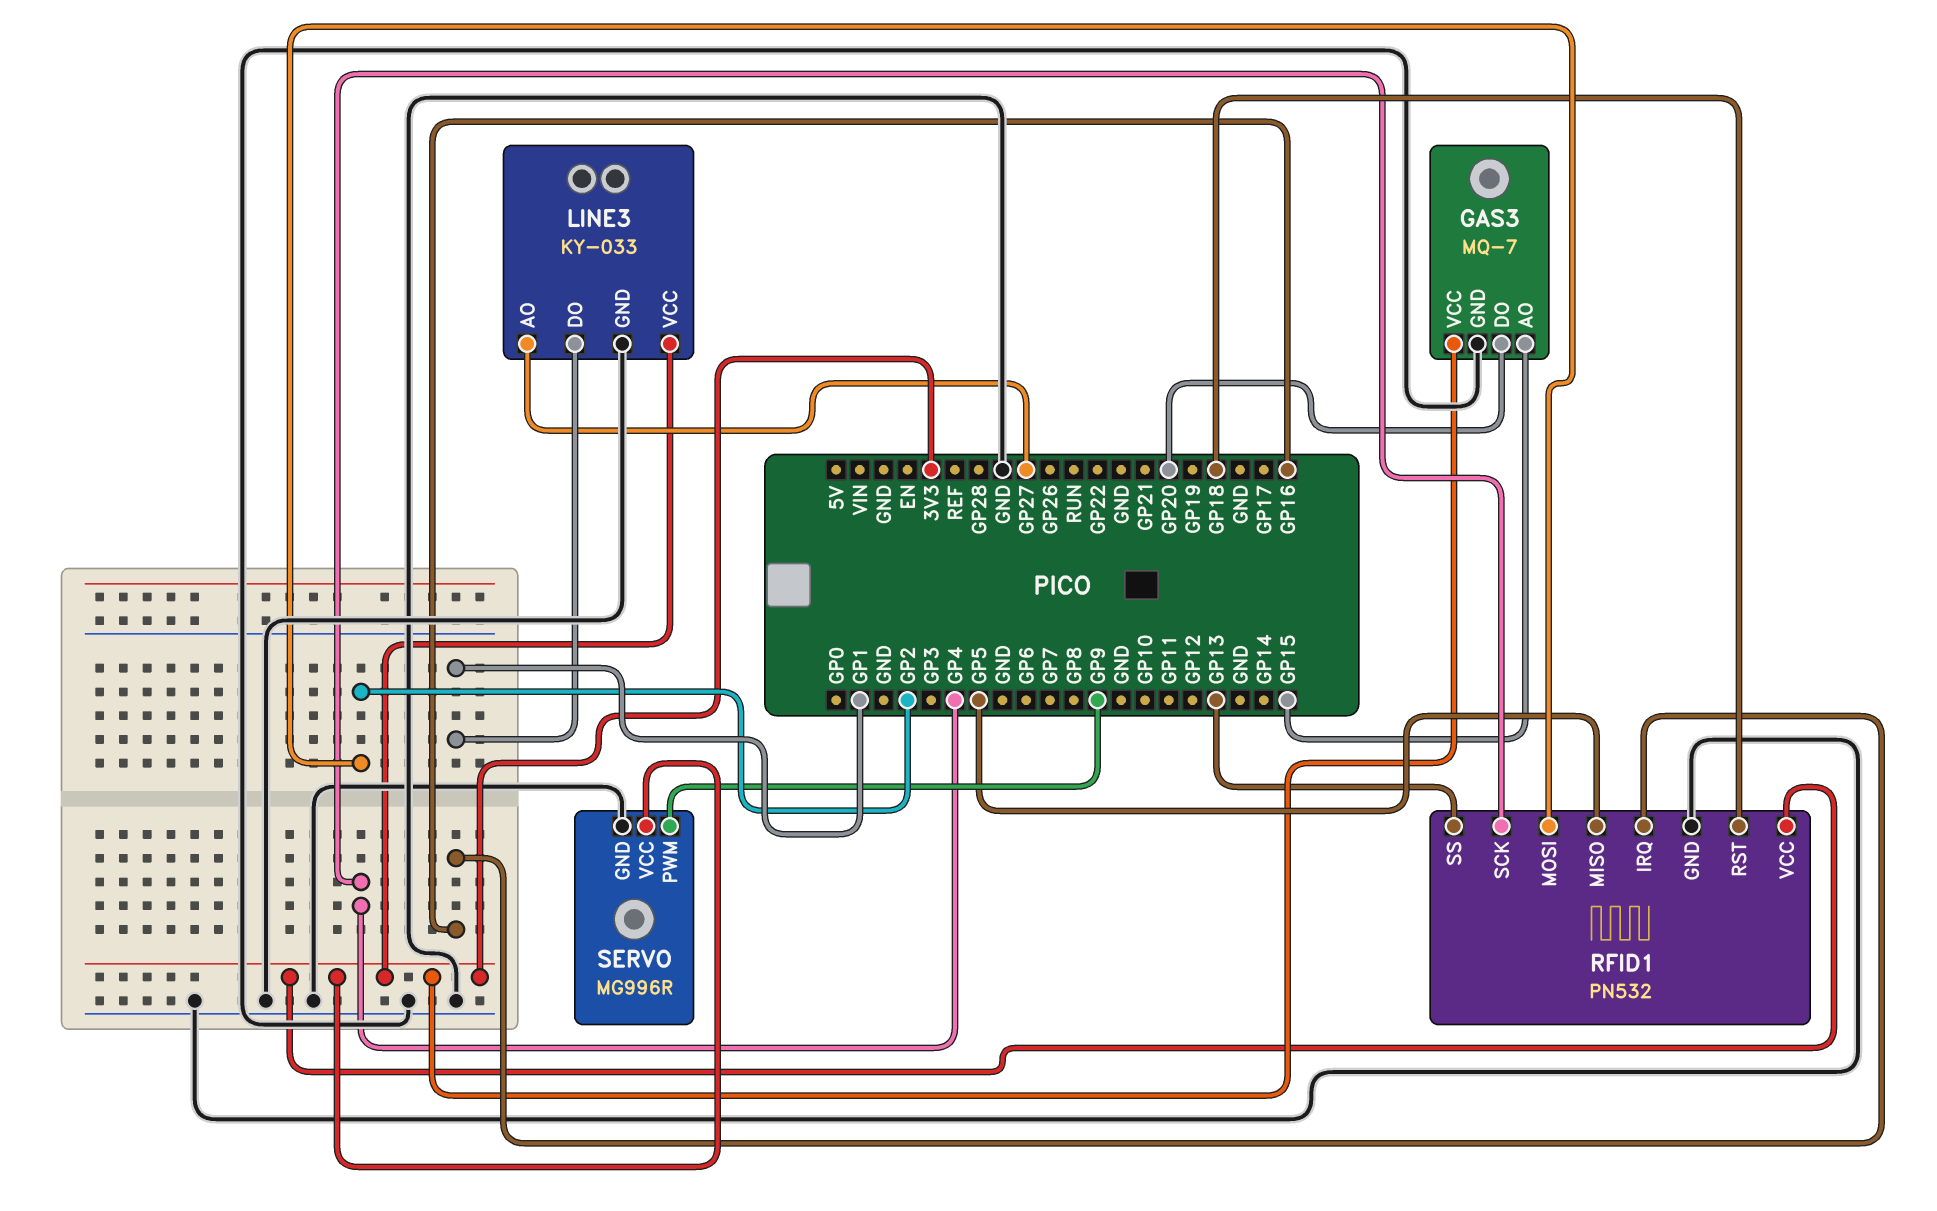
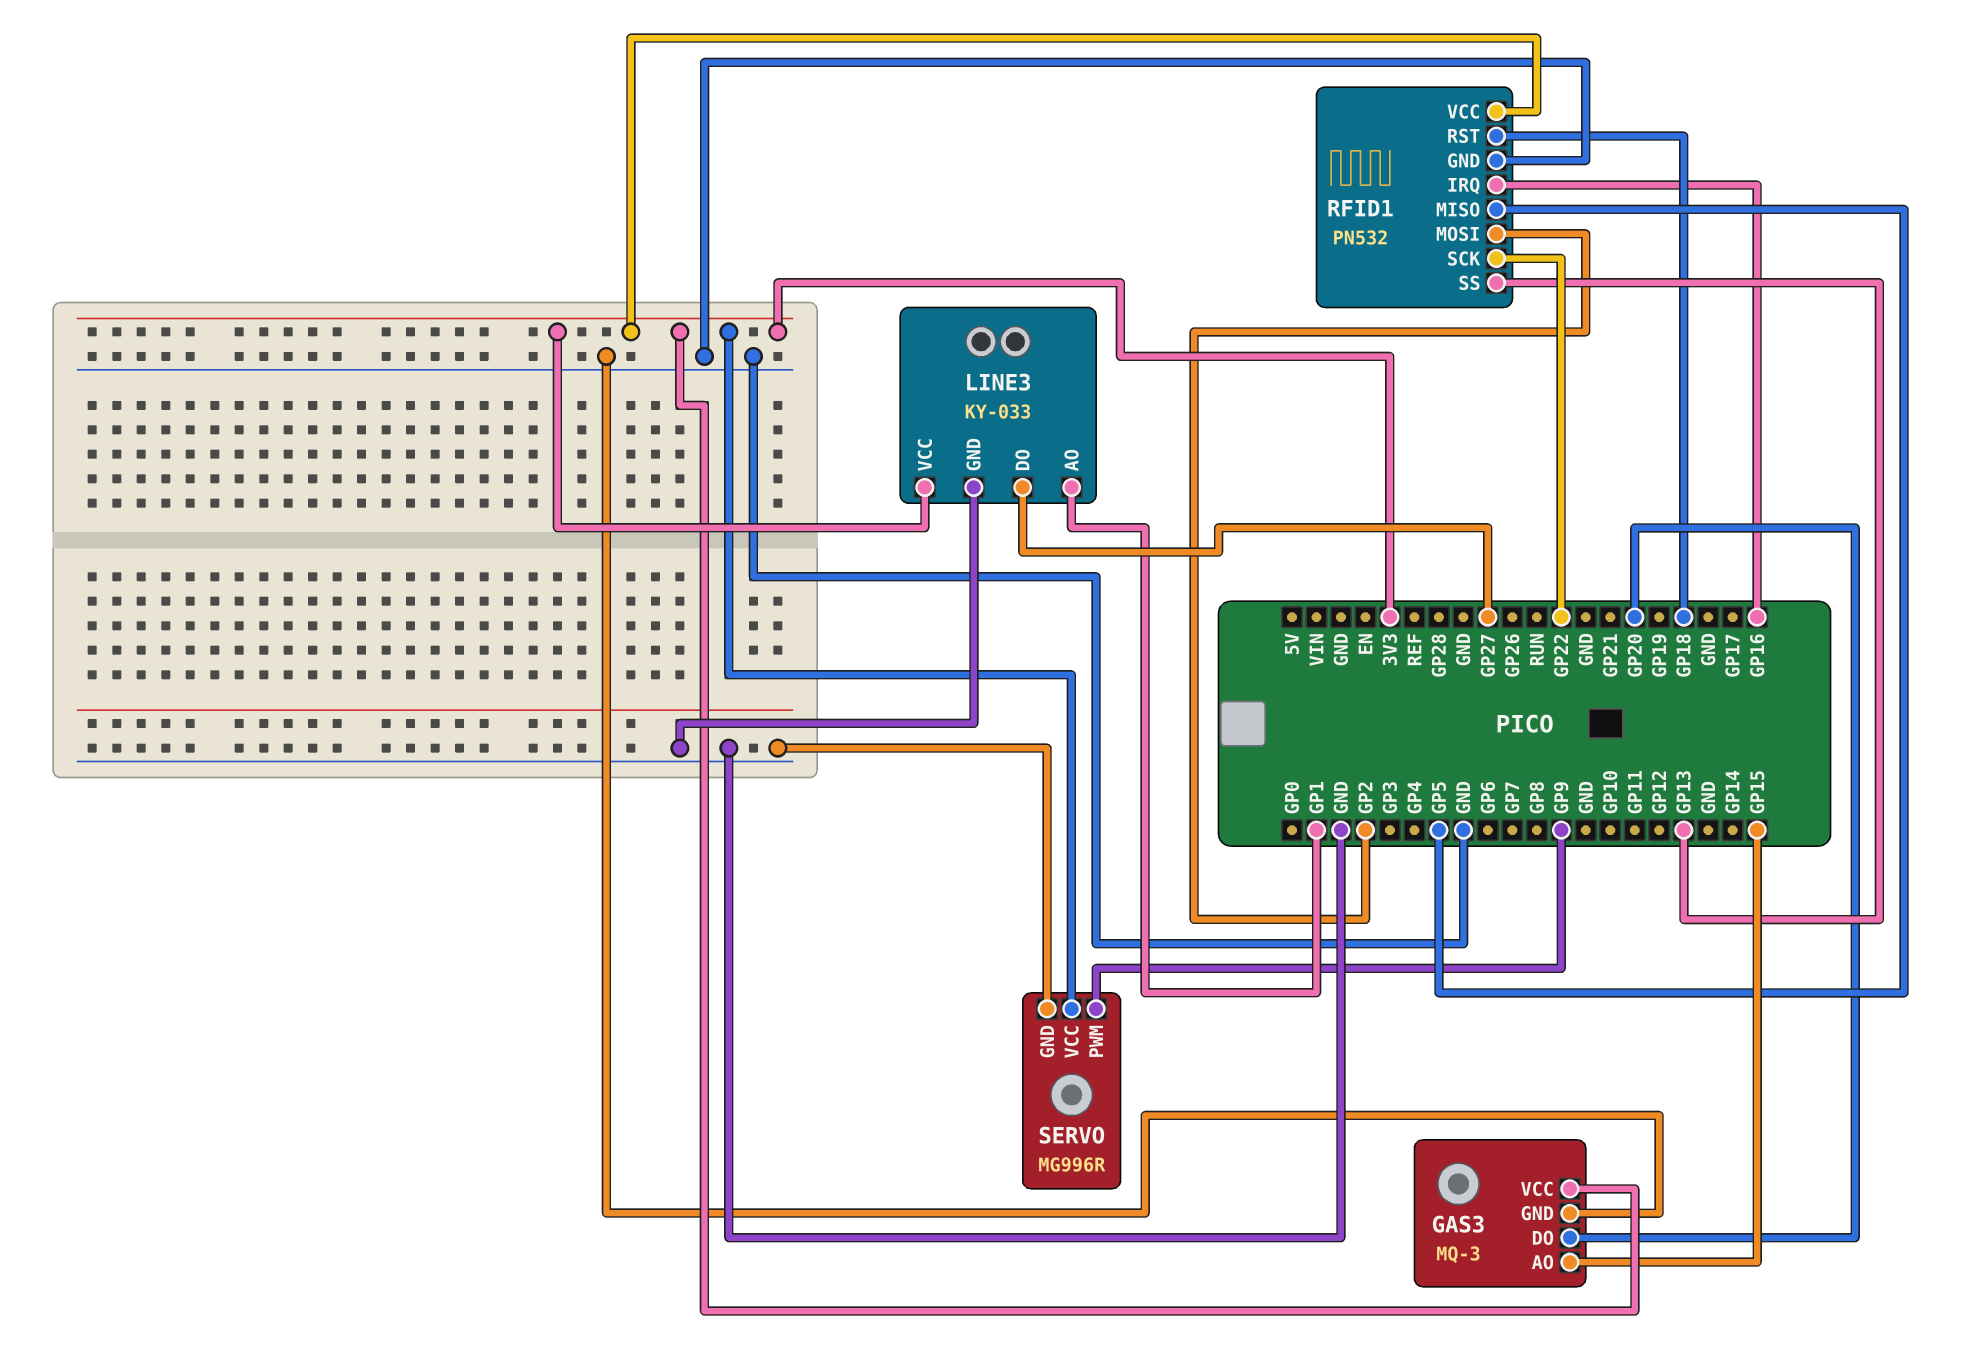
GAS3: MQ-7 -> MQ-3
LINE3 pin AO: GP27 -> GP1
LINE3 pin DO: GP1 -> GP27
RFID1 pin SCK: GP4 -> GP22

